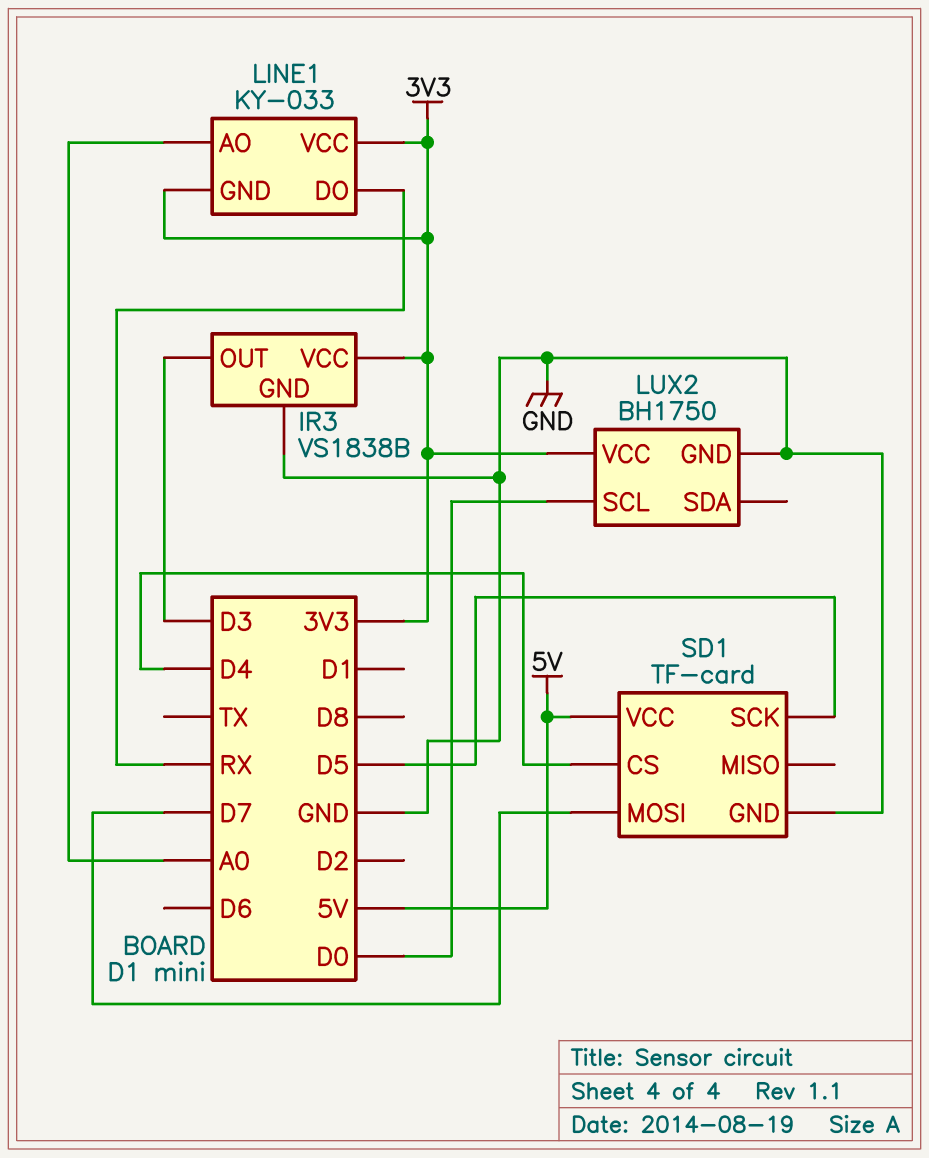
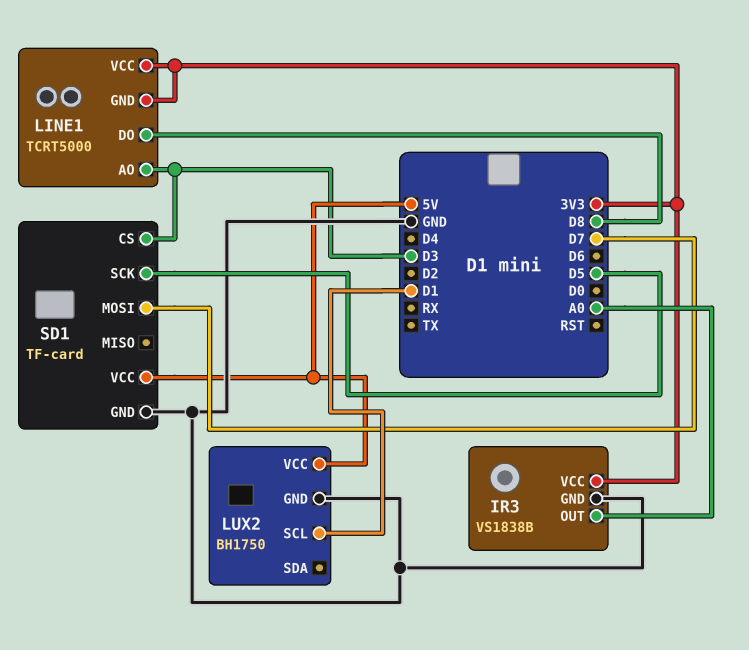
IR3 pin OUT: D3 -> A0
LINE1: KY-033 -> TCRT5000
LINE1 pin AO: A0 -> D3
LINE1 pin DO: RX -> D8
LUX2 pin SCL: D0 -> D1
LUX2 pin VCC: 3V3 -> 5V
SD1 pin CS: D4 -> D3

